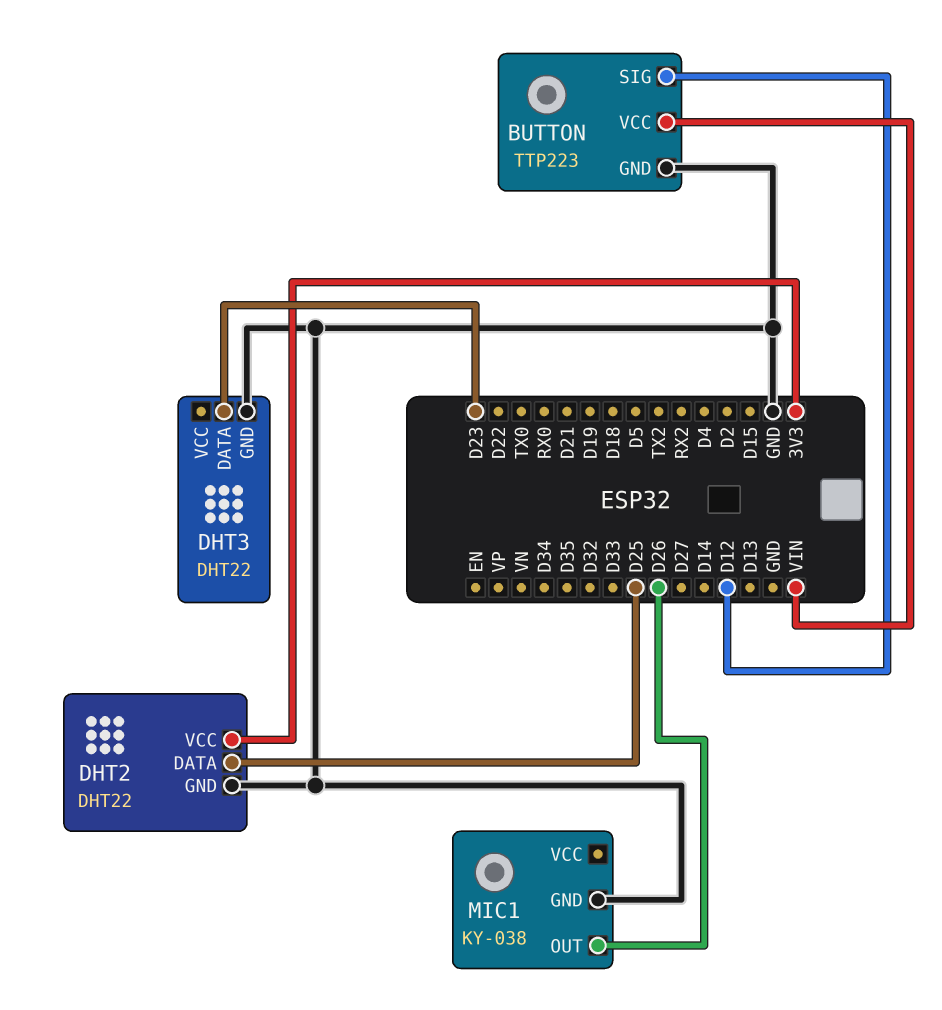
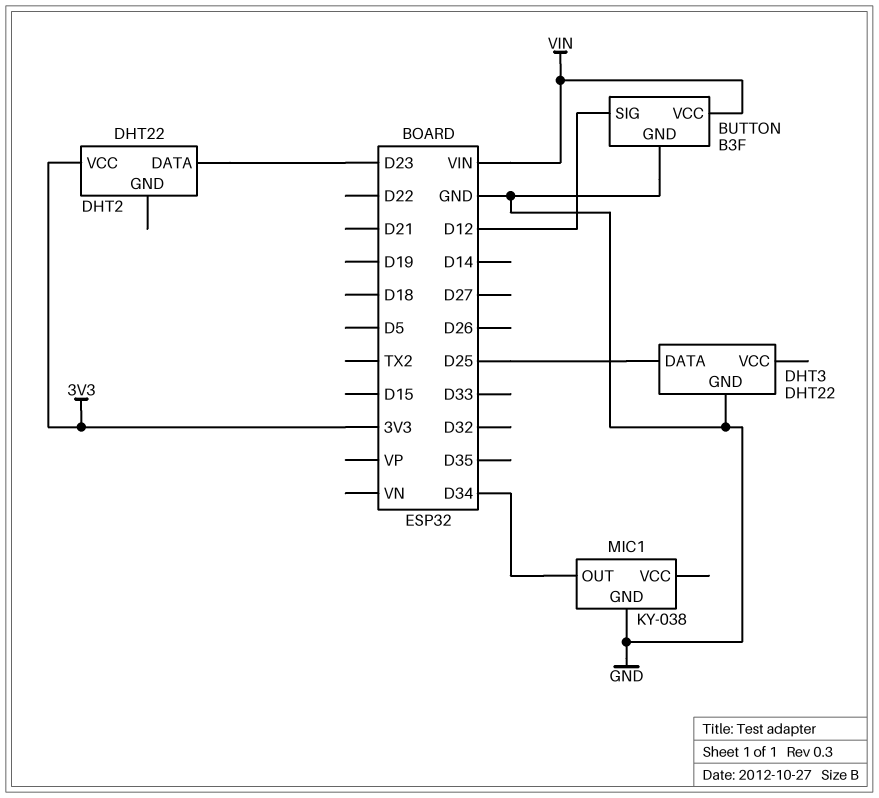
BUTTON: TTP223 -> B3F
DHT2 pin DATA: D25 -> D23
DHT2 pin GND: GND -> none
DHT3 pin DATA: D23 -> D25
MIC1 pin OUT: D26 -> D34

